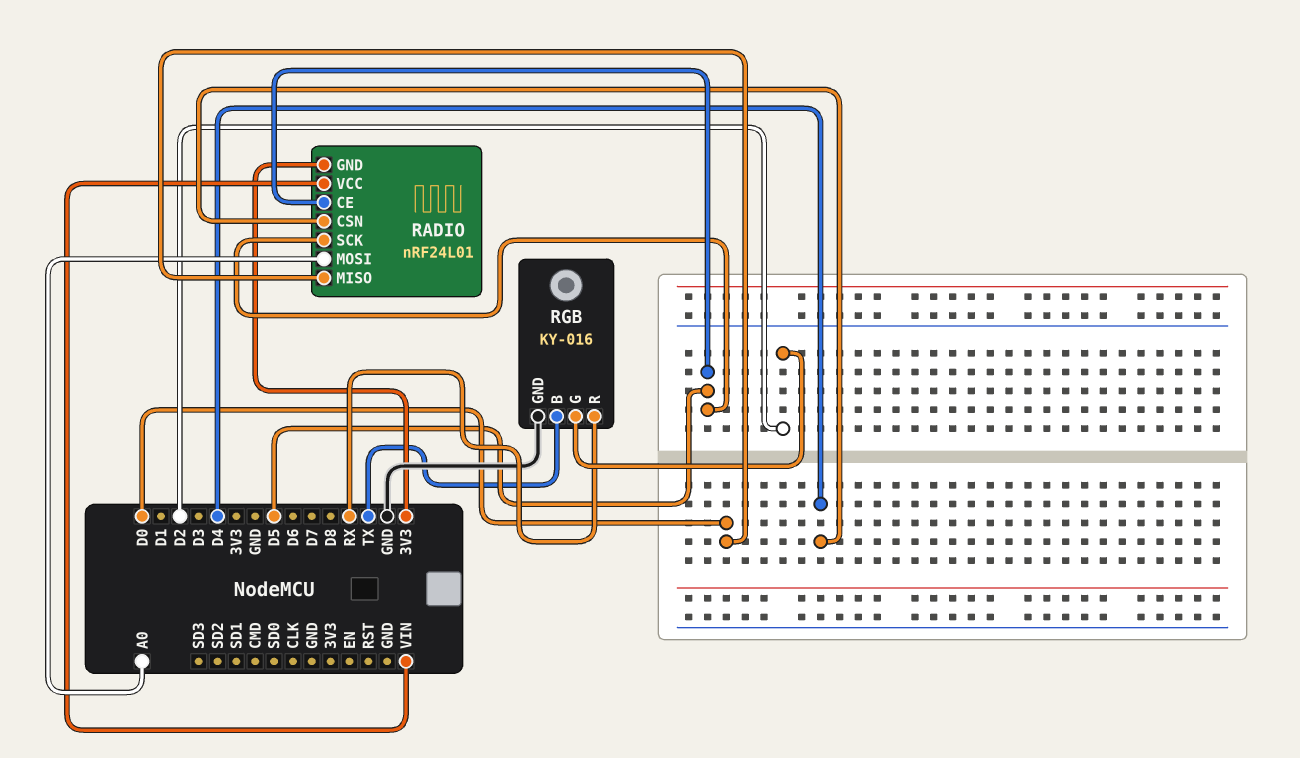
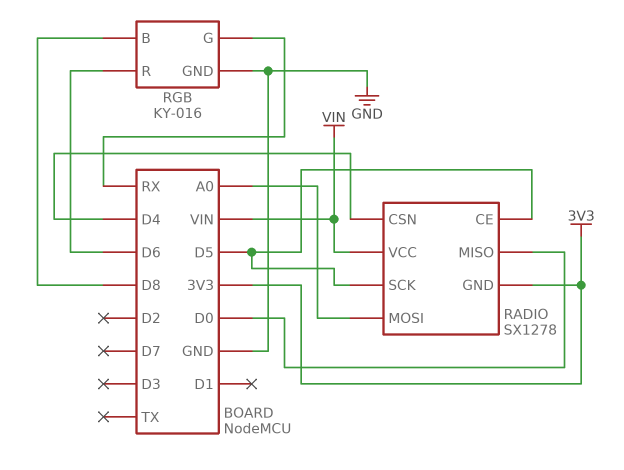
RADIO: nRF24L01 -> SX1278
RGB pin B: TX -> D8
RGB pin G: D2 -> RX
RGB pin R: RX -> D6

